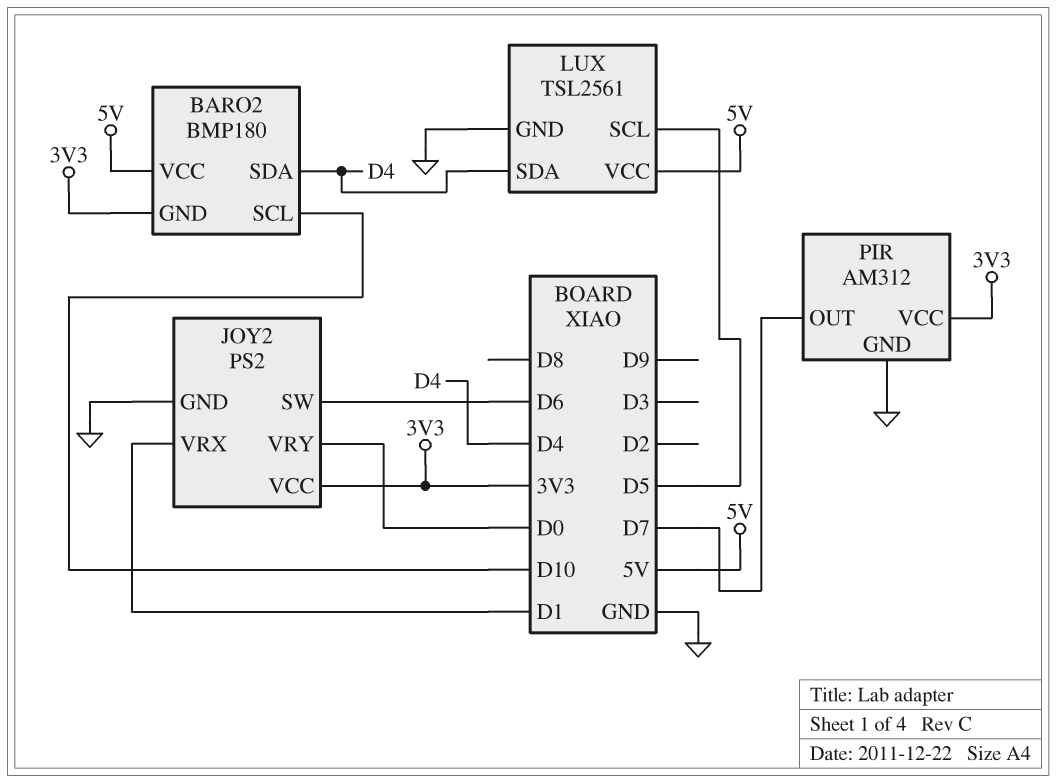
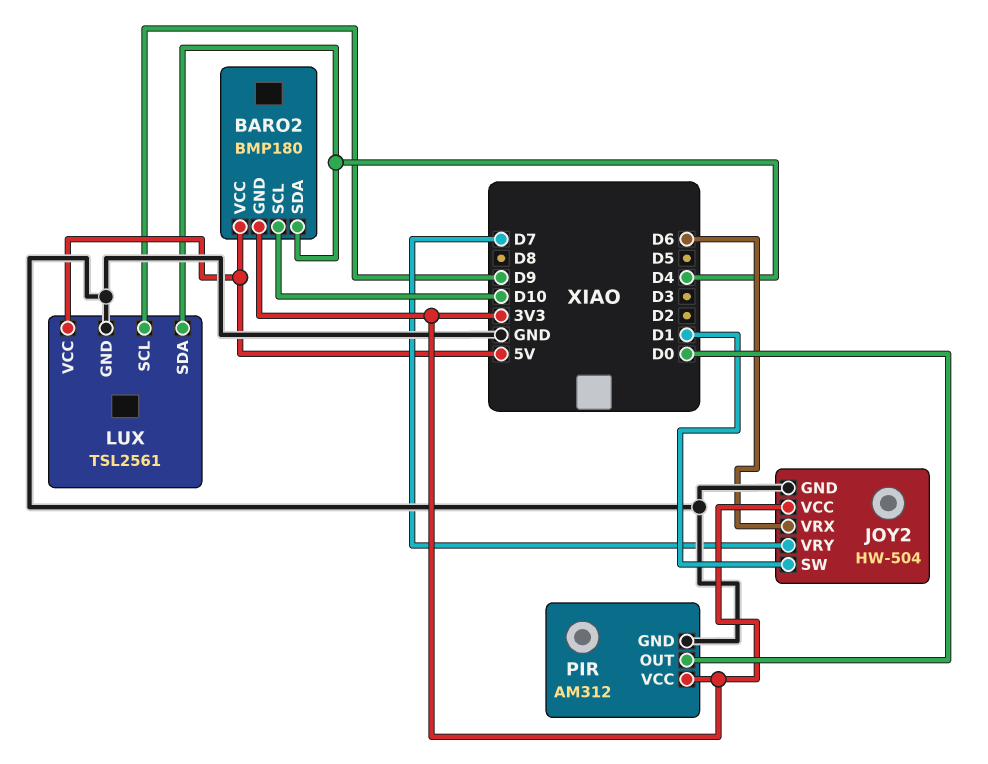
JOY2: PS2 -> HW-504
JOY2 pin SW: D6 -> D1
JOY2 pin VRX: D1 -> D6
JOY2 pin VRY: D0 -> D7
LUX pin SCL: D5 -> D9
PIR pin OUT: D7 -> D0

